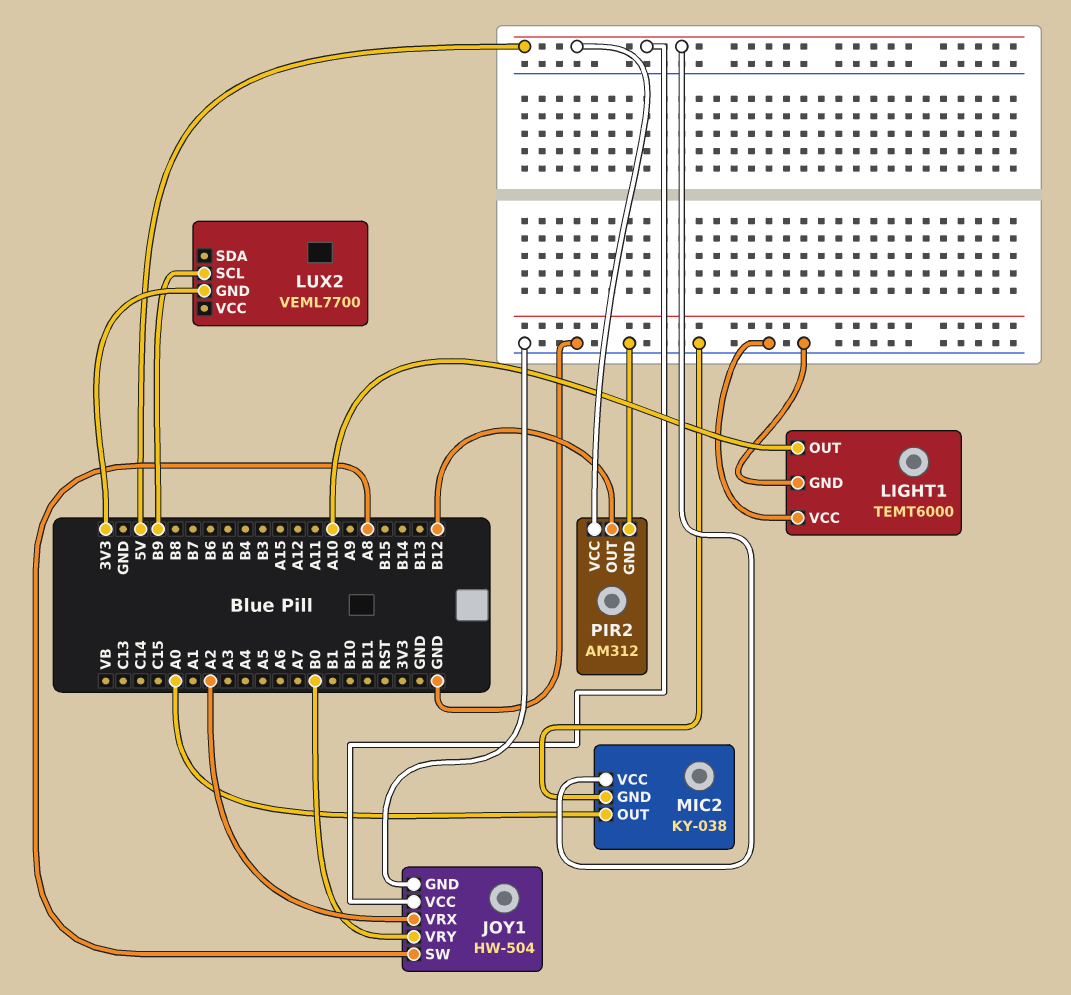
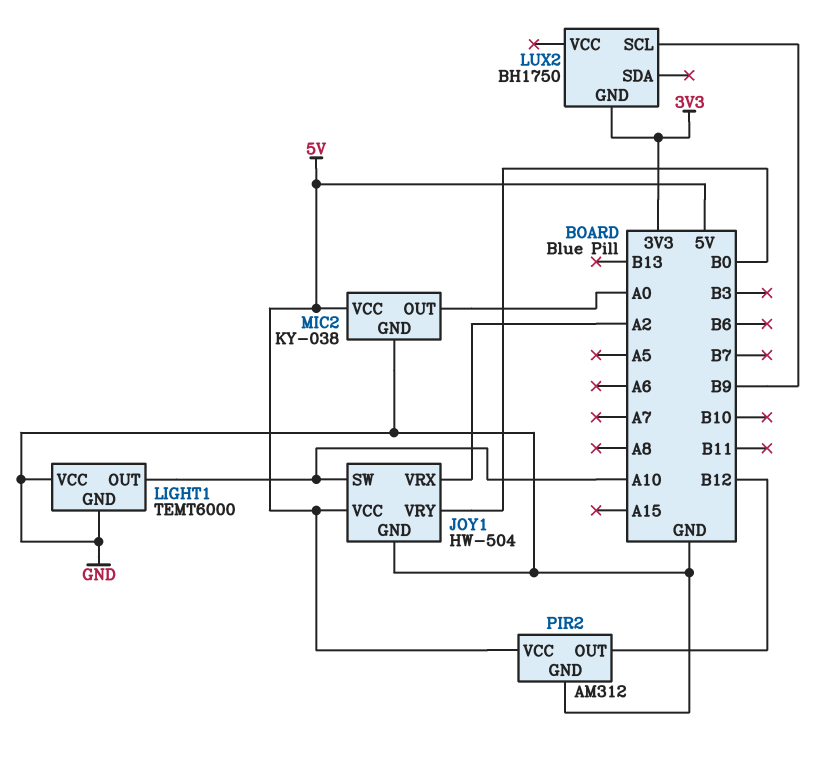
JOY1 pin SW: A8 -> A10
LUX2: VEML7700 -> BH1750

